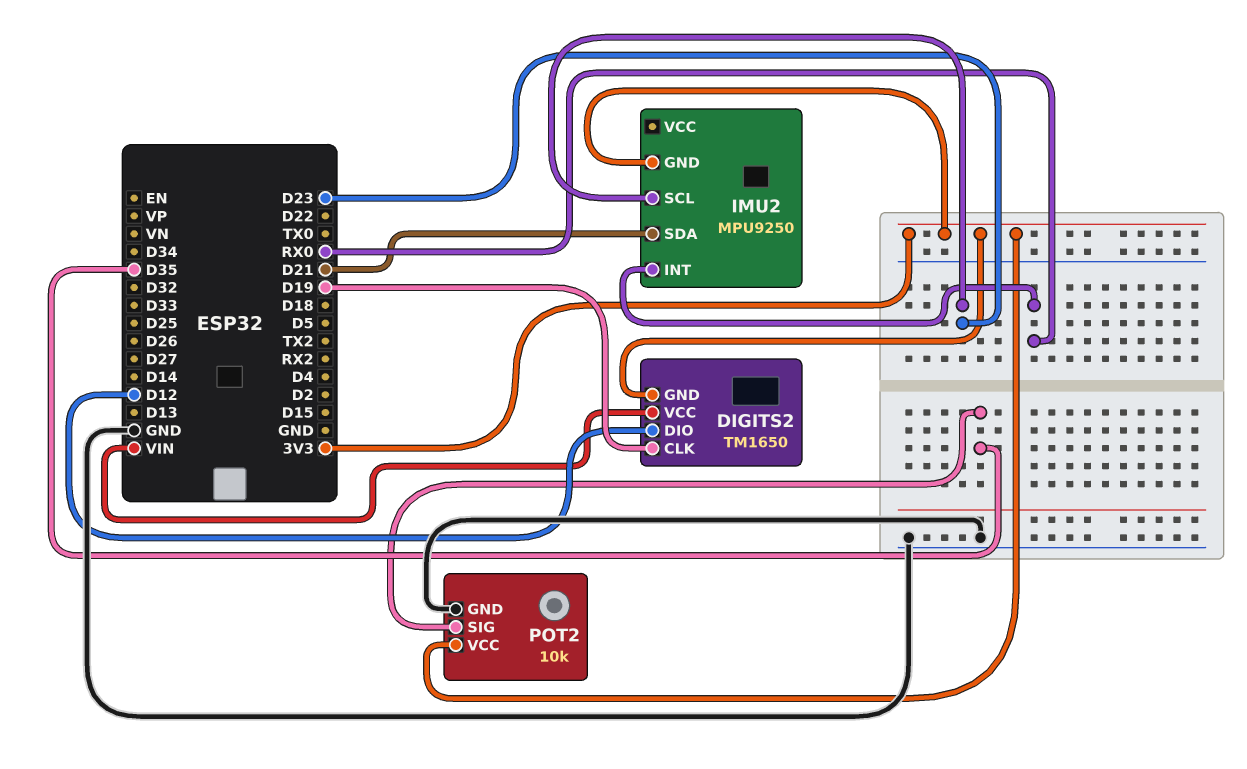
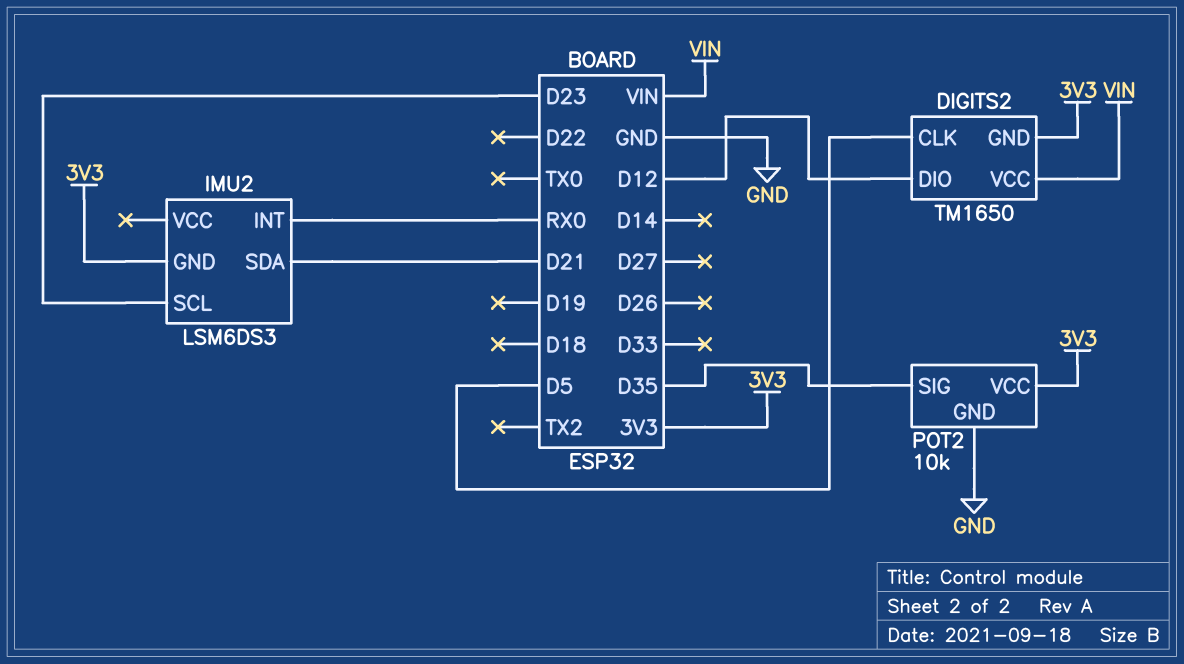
DIGITS2 pin CLK: D19 -> D5
IMU2: MPU9250 -> LSM6DS3

